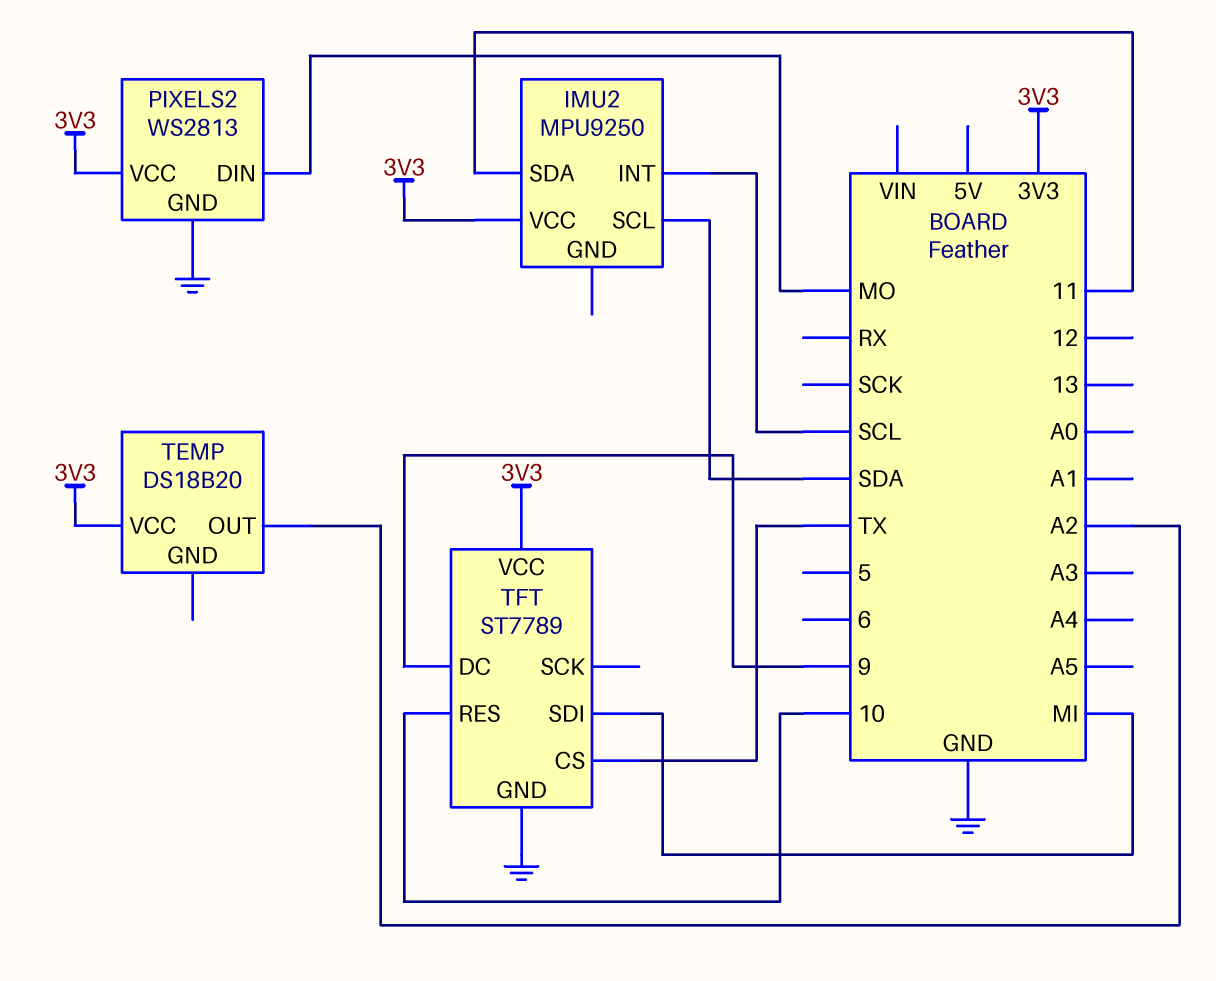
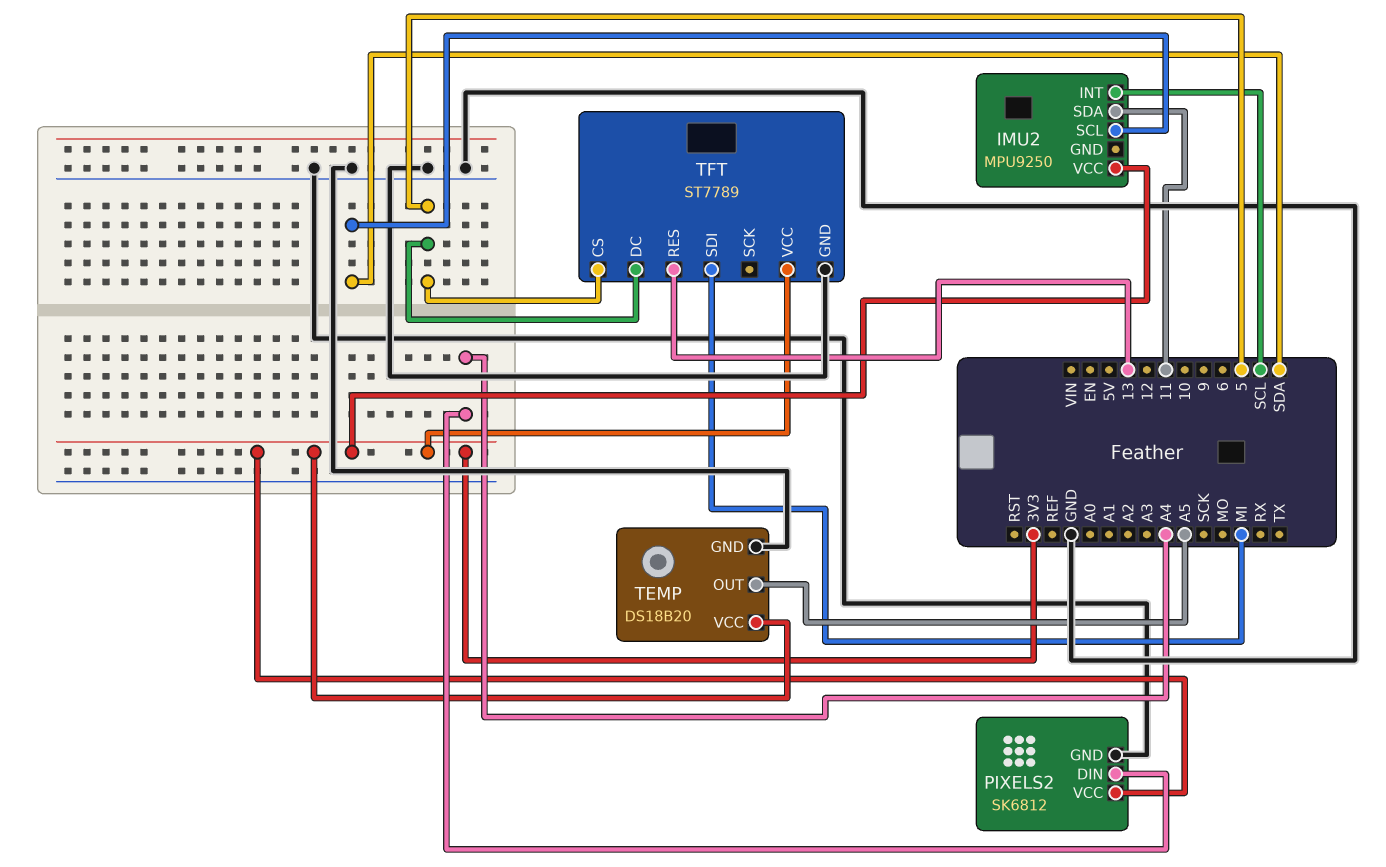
PIXELS2: WS2813 -> SK6812
PIXELS2 pin DIN: MO -> A4
TEMP pin GND: none -> GND
TEMP pin OUT: A2 -> A5
TFT pin CS: TX -> 5
TFT pin DC: 9 -> 5
TFT pin RES: 10 -> 13

